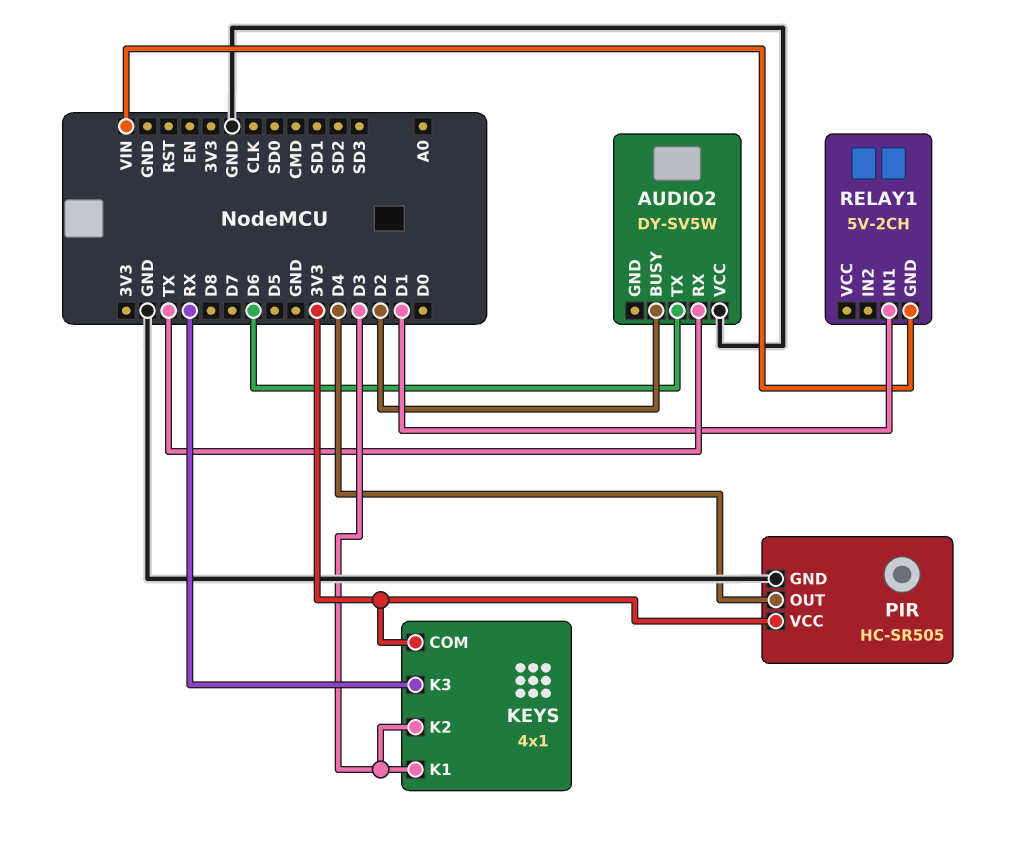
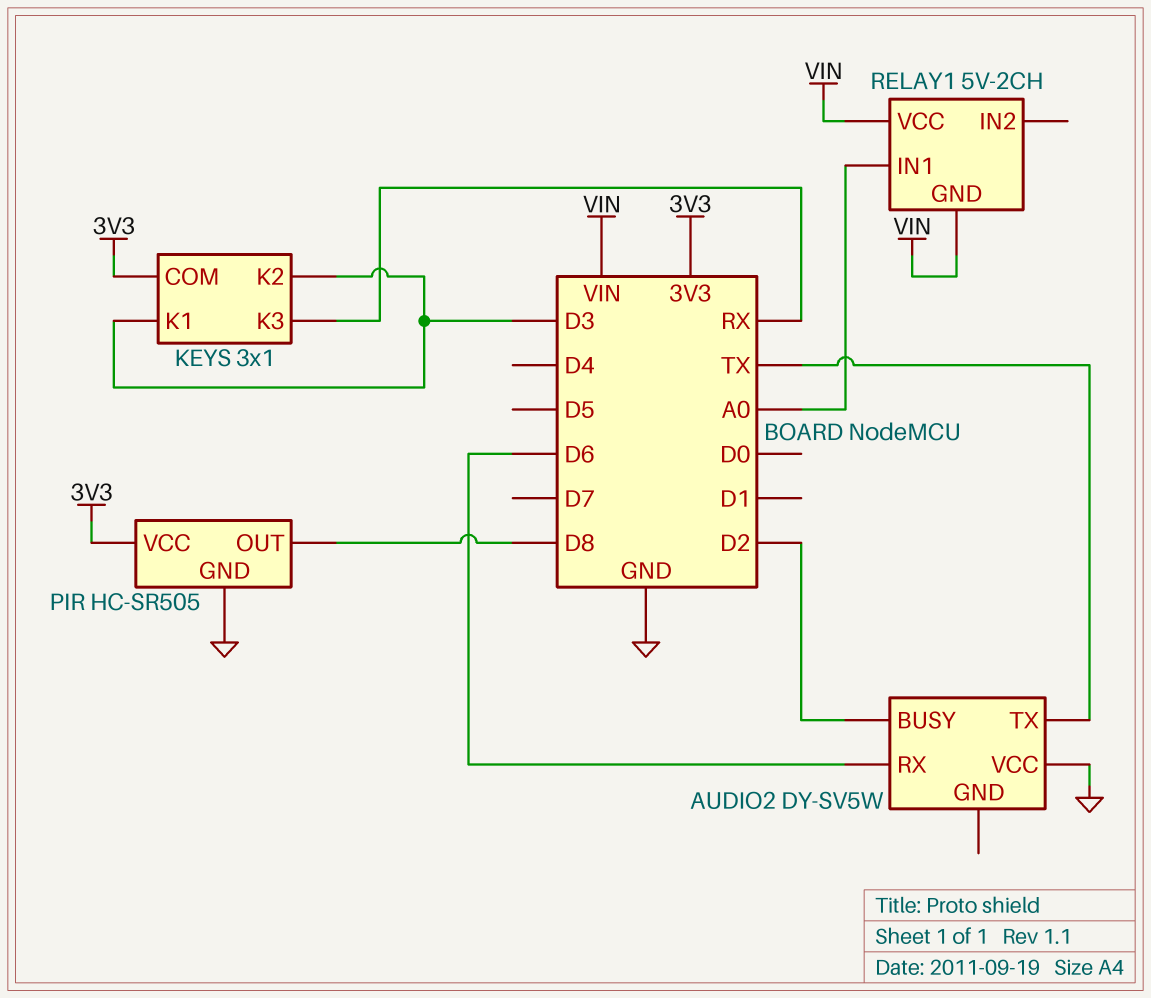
AUDIO2 pin RX: TX -> D6
AUDIO2 pin TX: D6 -> TX
KEYS: 4x1 -> 3x1
PIR pin OUT: D4 -> D8
RELAY1 pin IN1: D1 -> A0
RELAY1 pin VCC: none -> VIN

